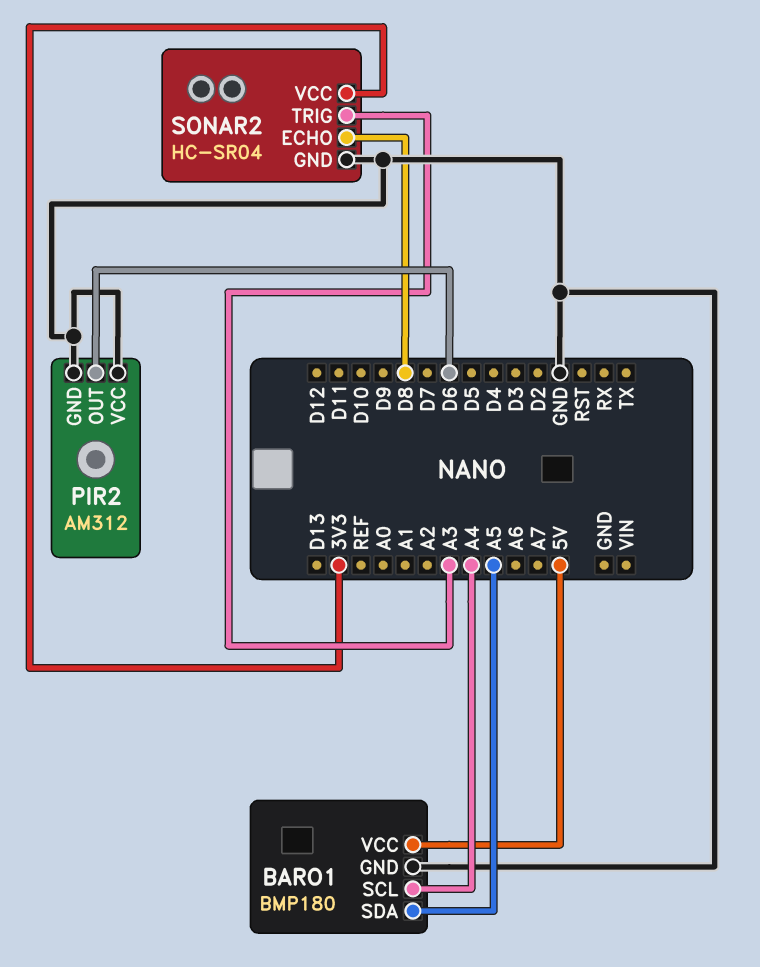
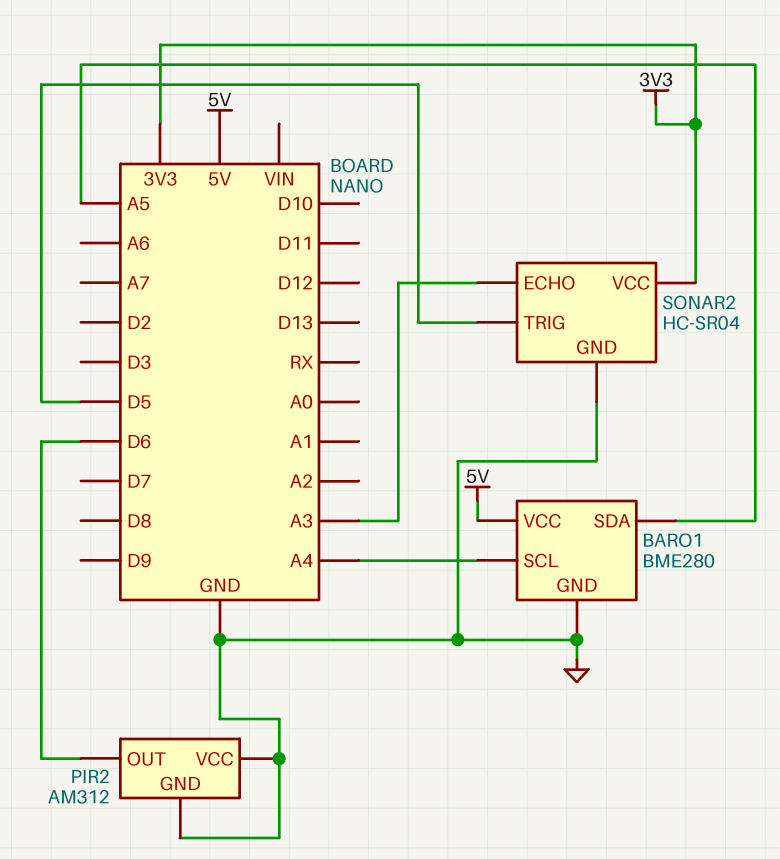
BARO1: BMP180 -> BME280
SONAR2 pin ECHO: D8 -> A3
SONAR2 pin TRIG: A3 -> D5

